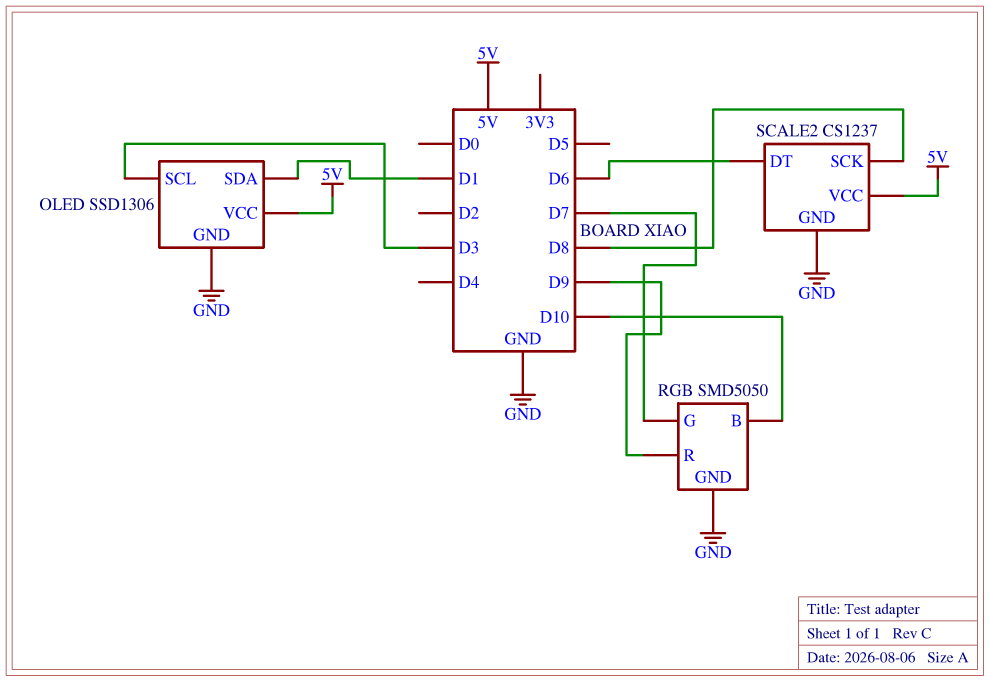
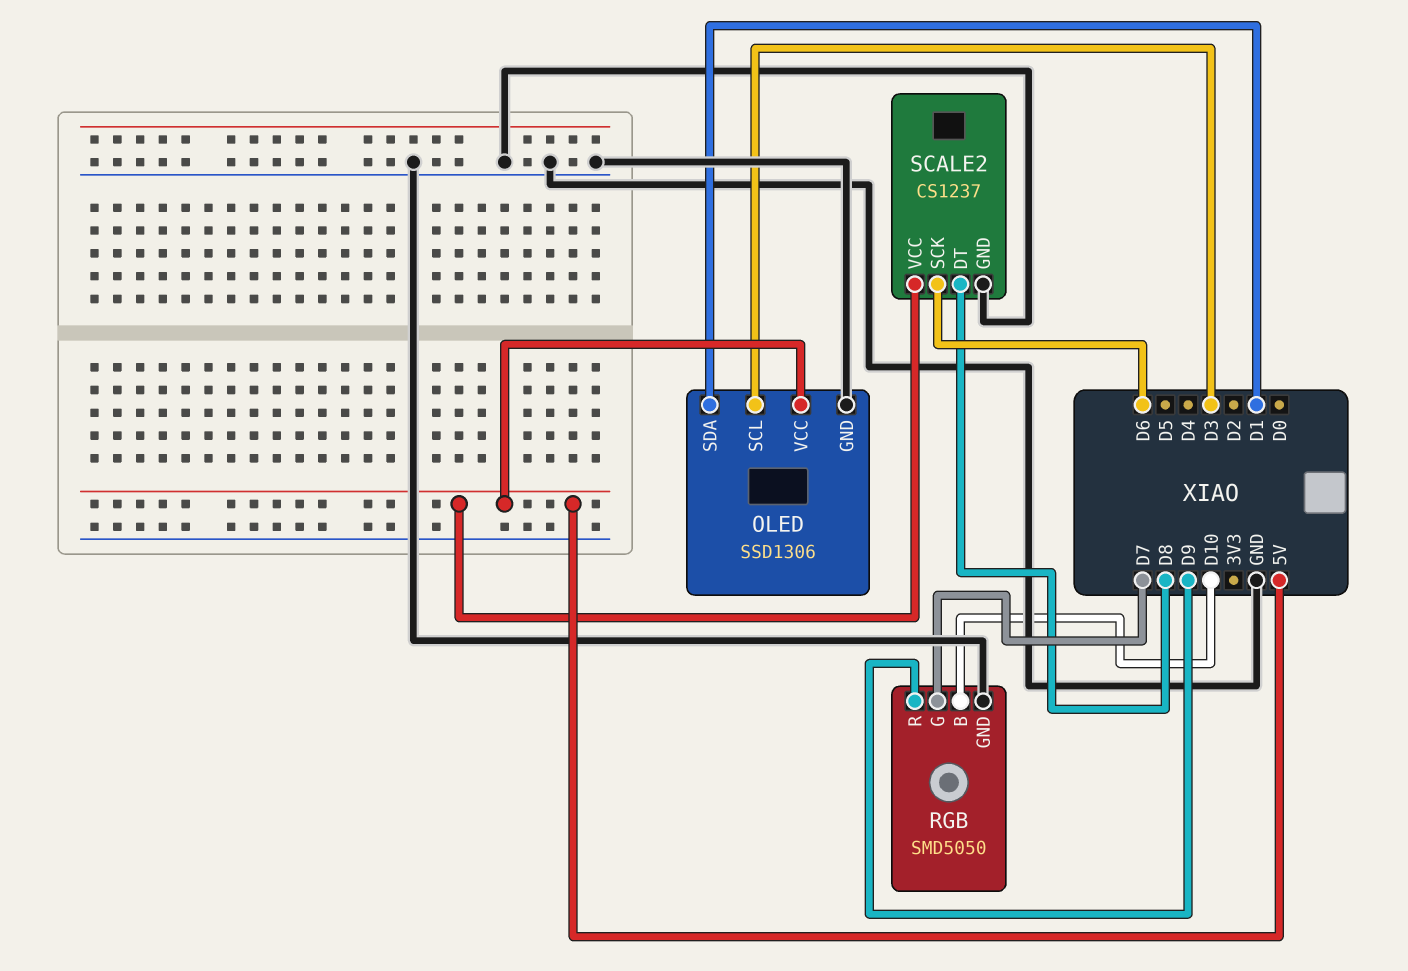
SCALE2 pin DT: D6 -> D8
SCALE2 pin SCK: D8 -> D6

